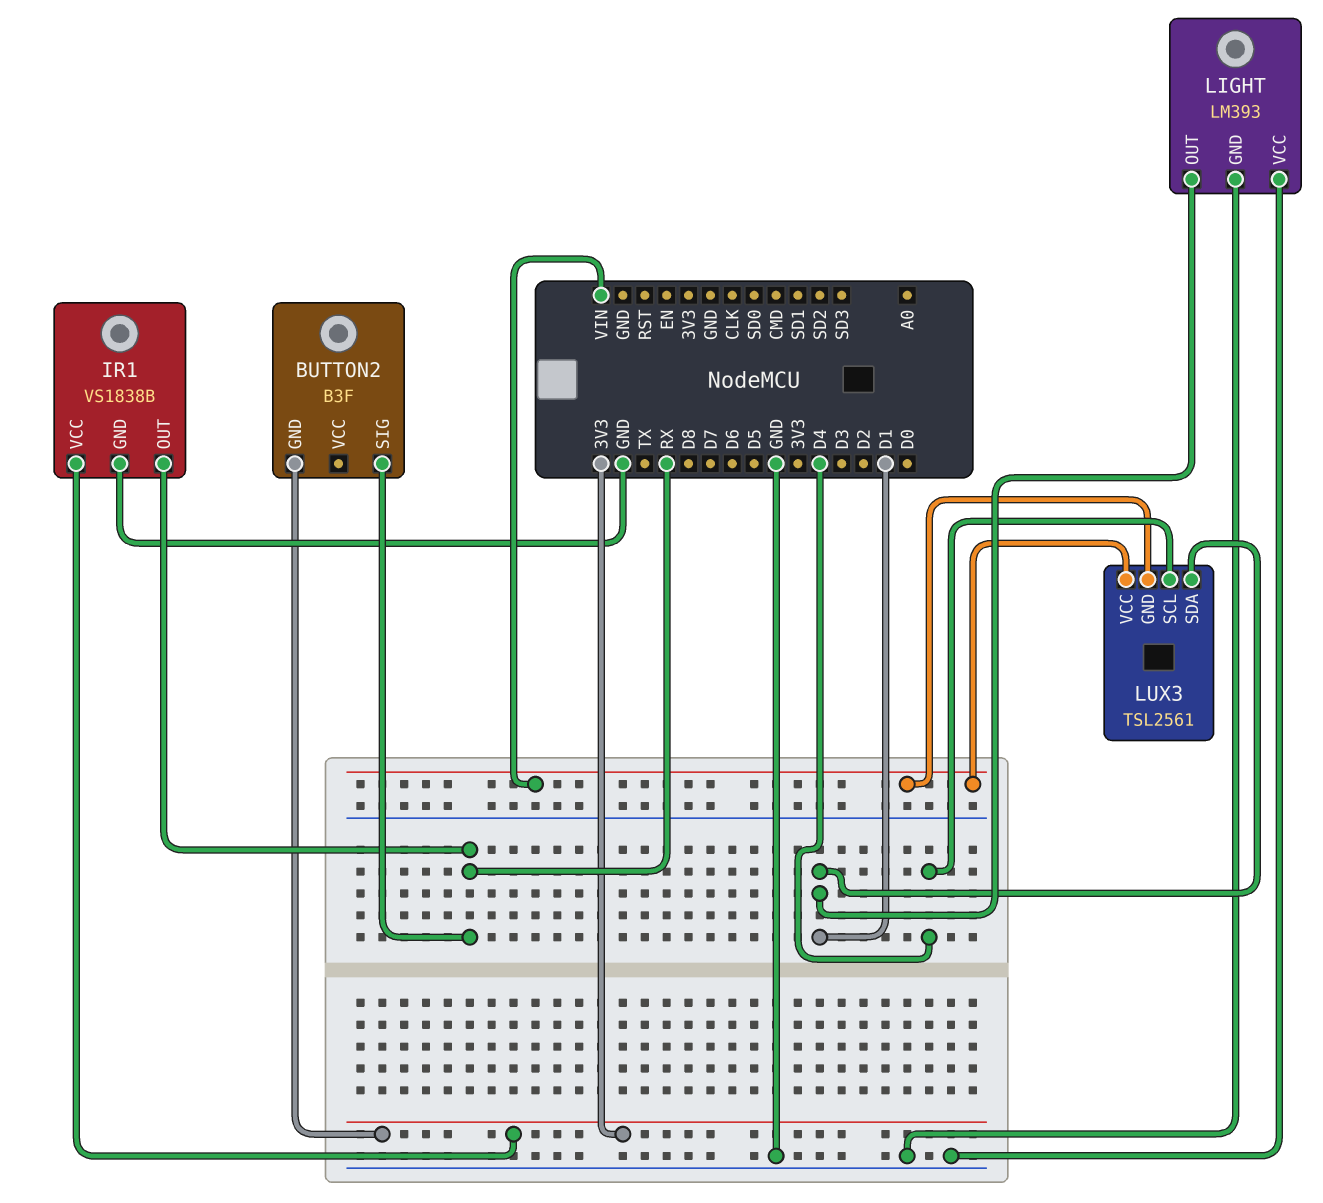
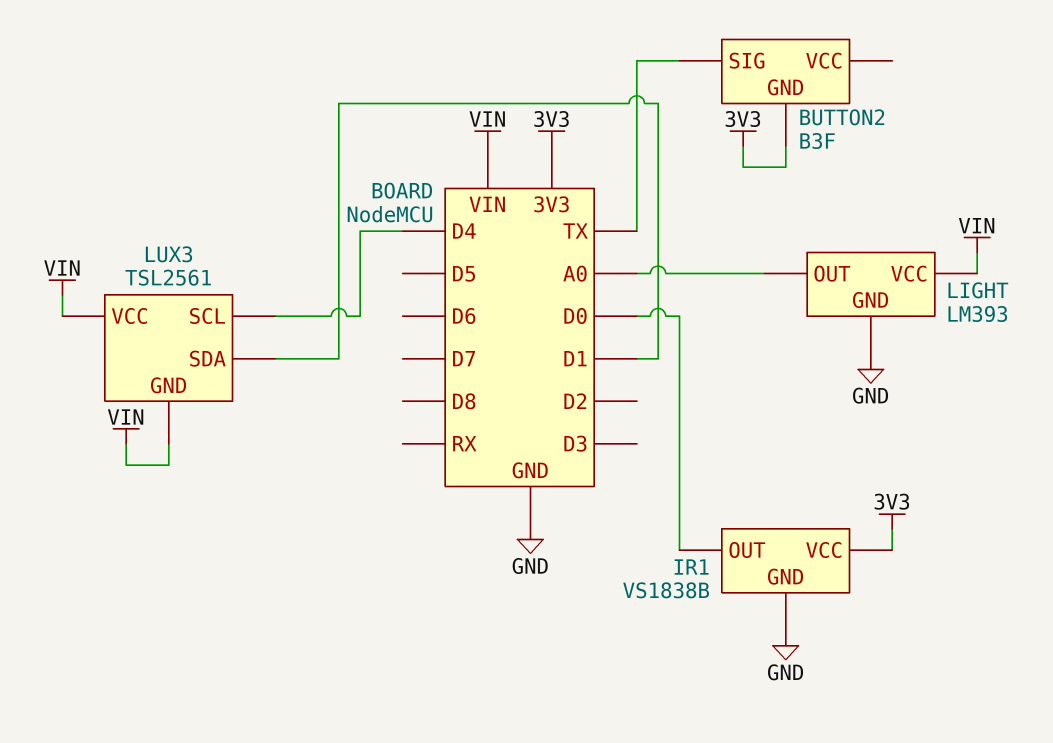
BUTTON2 pin SIG: RX -> TX
IR1 pin OUT: RX -> D0
LIGHT pin OUT: D1 -> A0
LIGHT pin VCC: GND -> VIN

